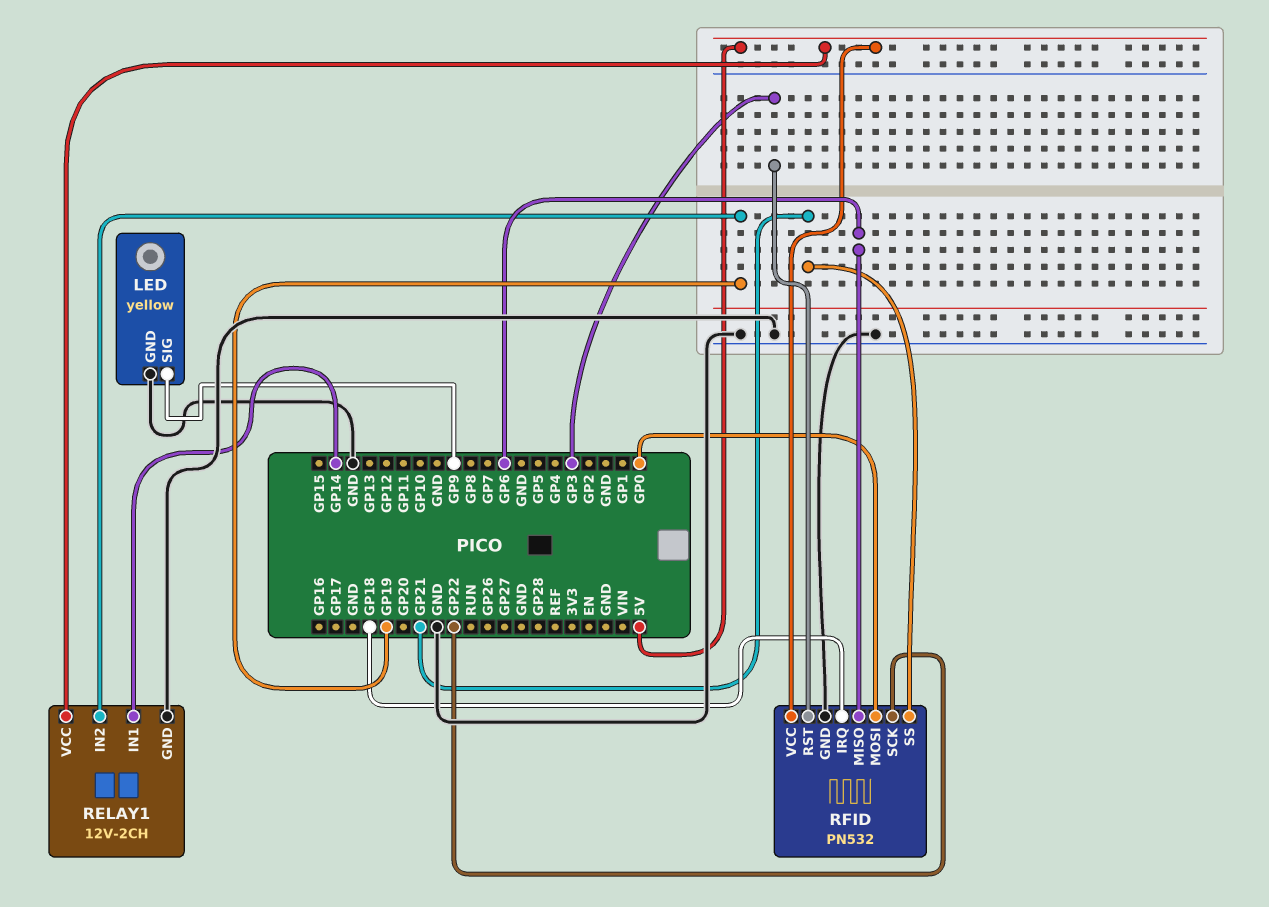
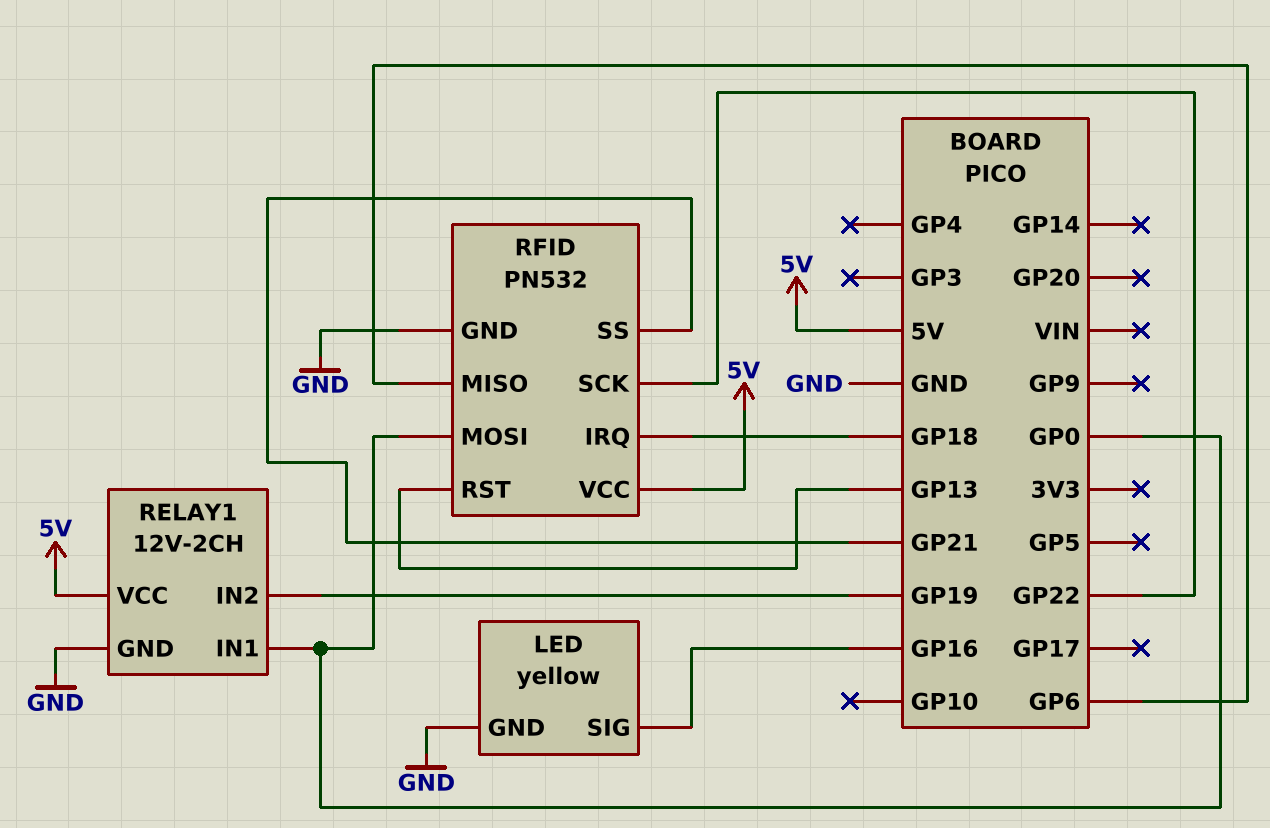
LED pin SIG: GP9 -> GP16
RELAY1 pin IN1: GP14 -> GP0
RFID pin RST: GP3 -> GP13

